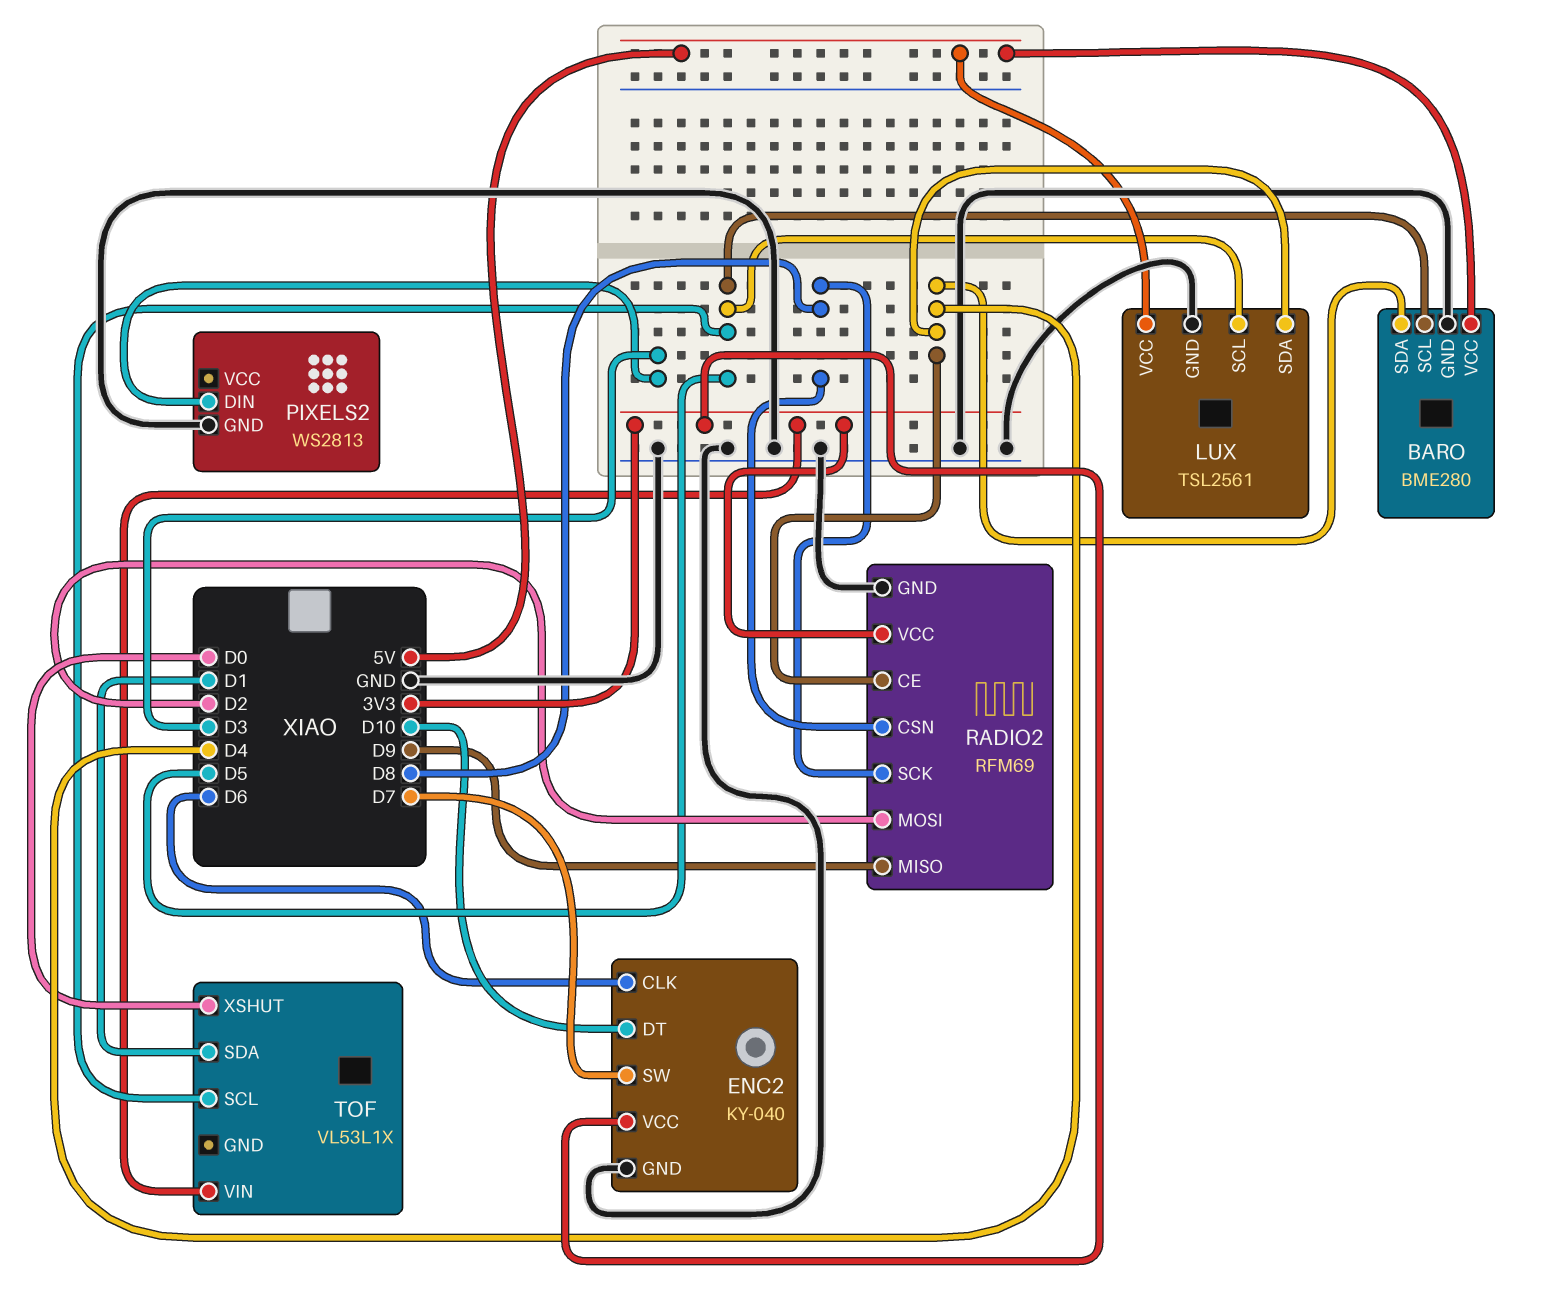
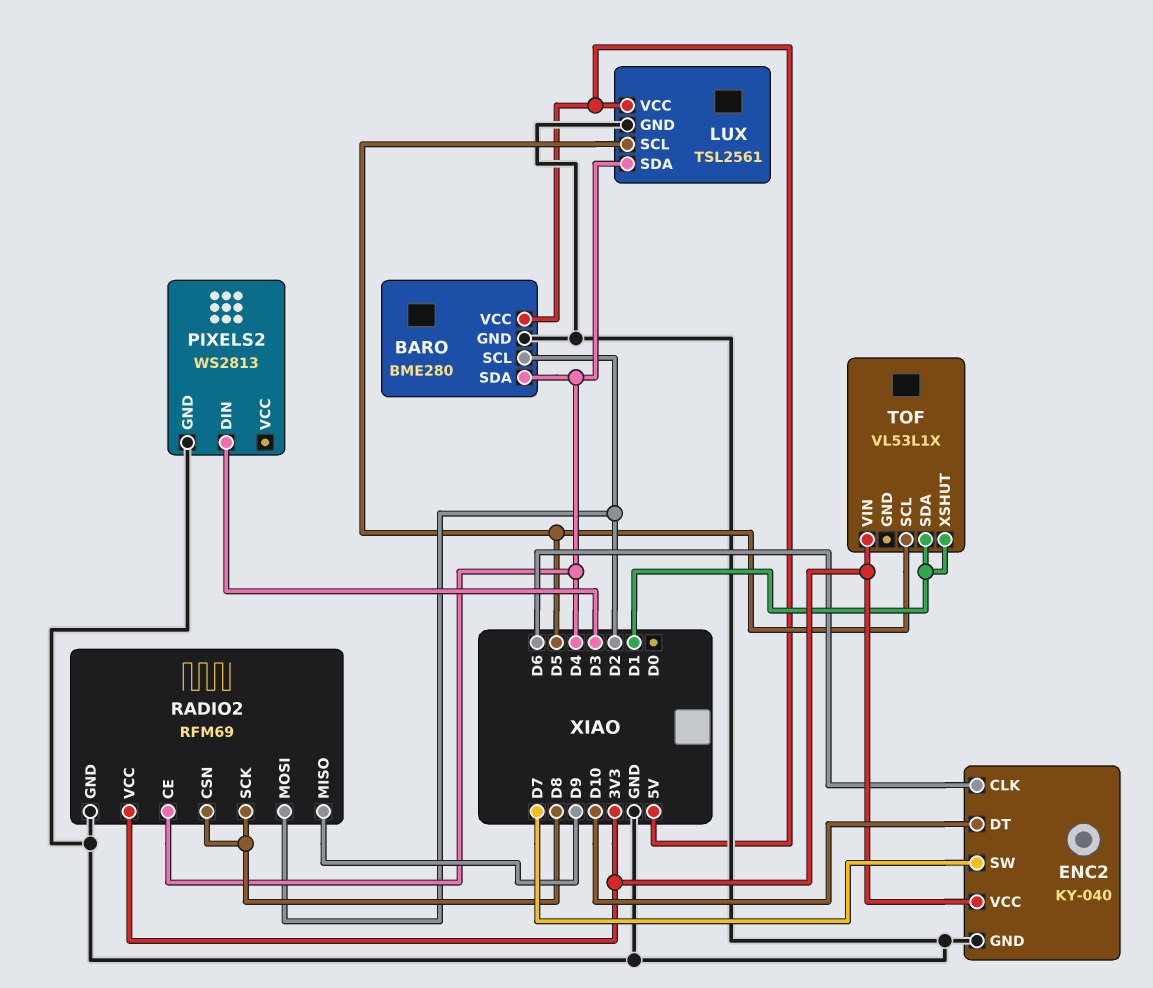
BARO pin SCL: D5 -> D2
TOF pin XSHUT: D0 -> D1

